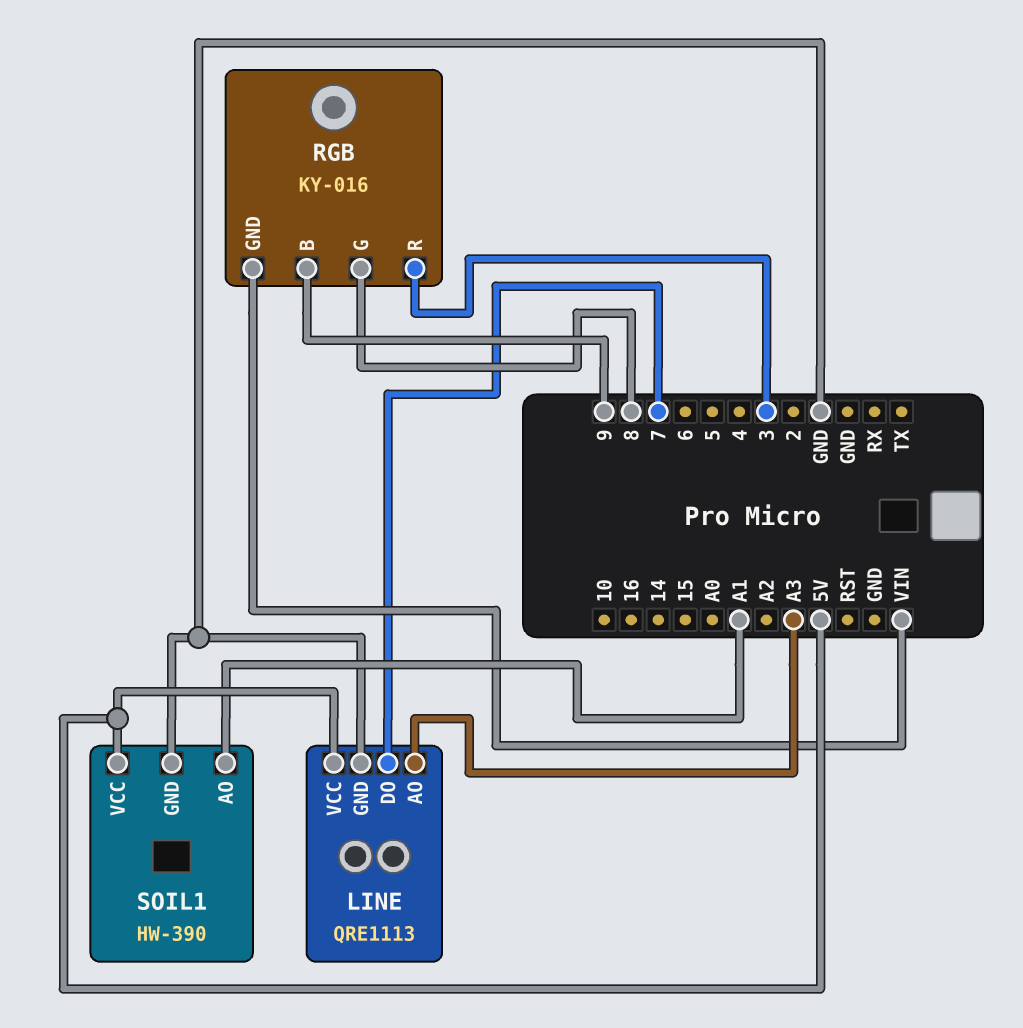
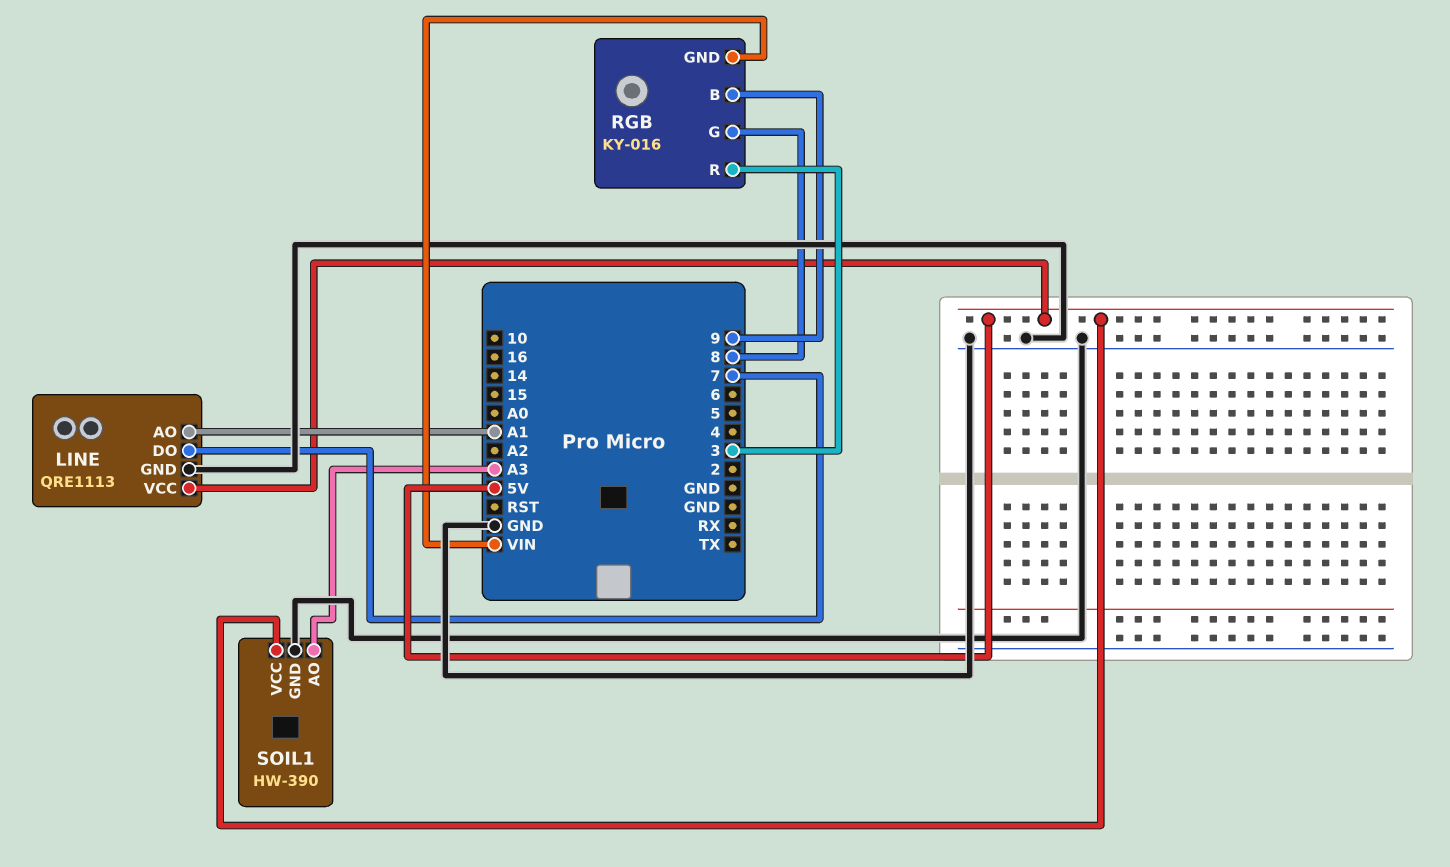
LINE pin AO: A3 -> A1
SOIL1 pin AO: A1 -> A3

